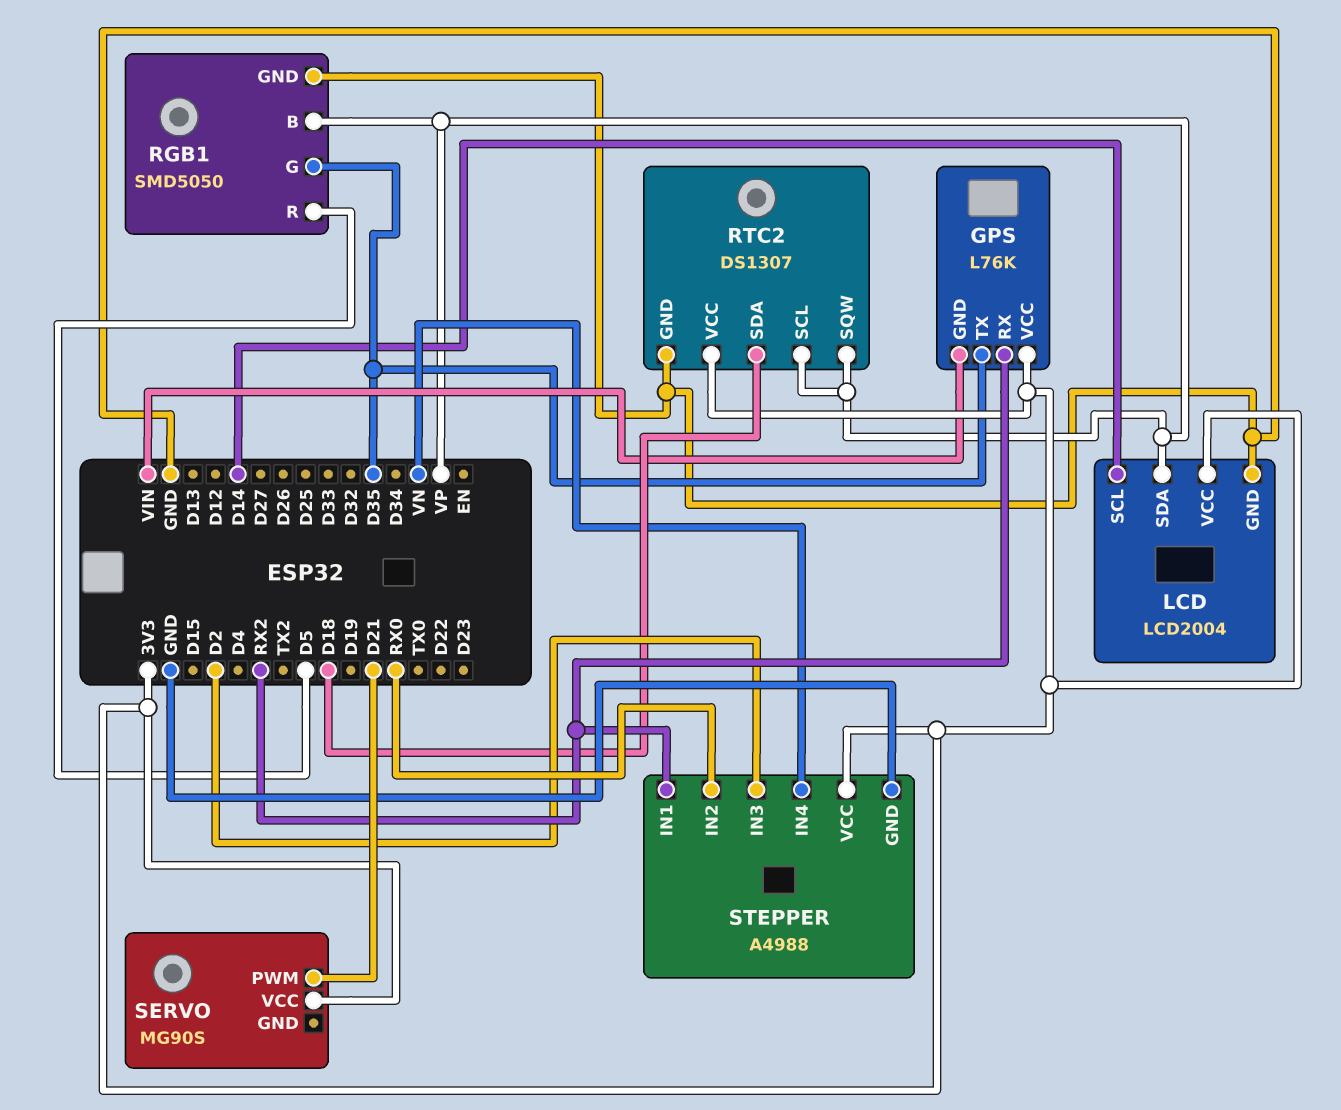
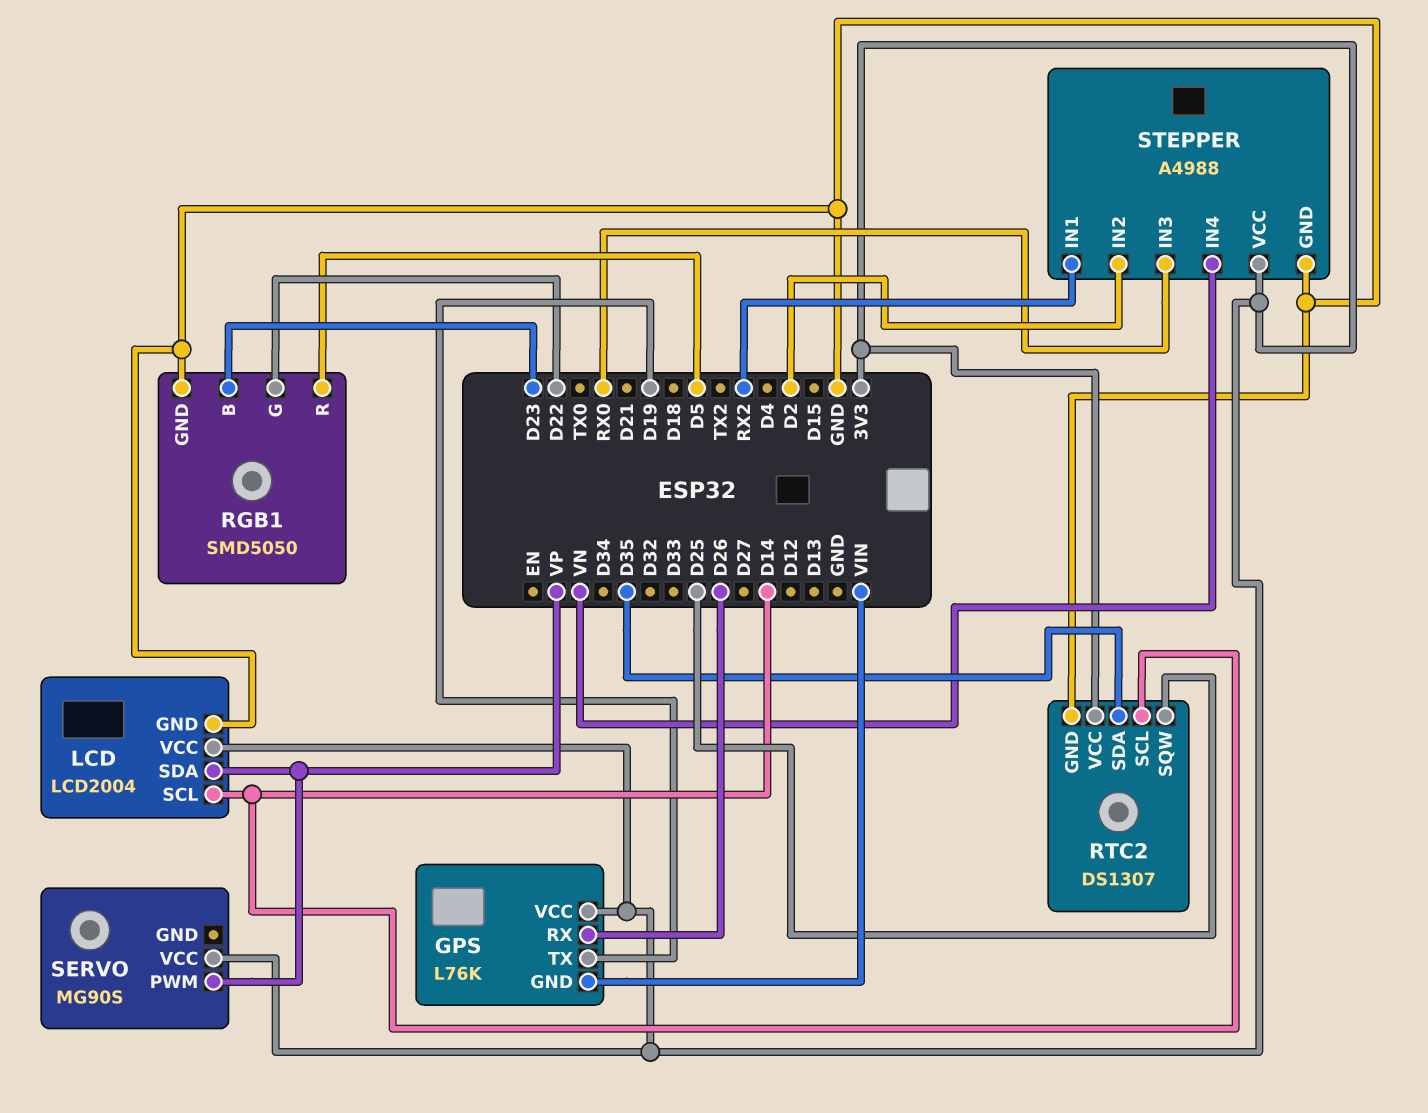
GPS pin RX: RX2 -> D26
GPS pin TX: D35 -> D19
RGB1 pin B: VP -> D23
RGB1 pin G: D35 -> D22
RTC2 pin SCL: VP -> D14
RTC2 pin SDA: D18 -> D35
RTC2 pin SQW: VP -> D25
SERVO pin PWM: D21 -> VP
STEPPER pin IN2: RX0 -> D2
STEPPER pin IN3: D2 -> RX0

